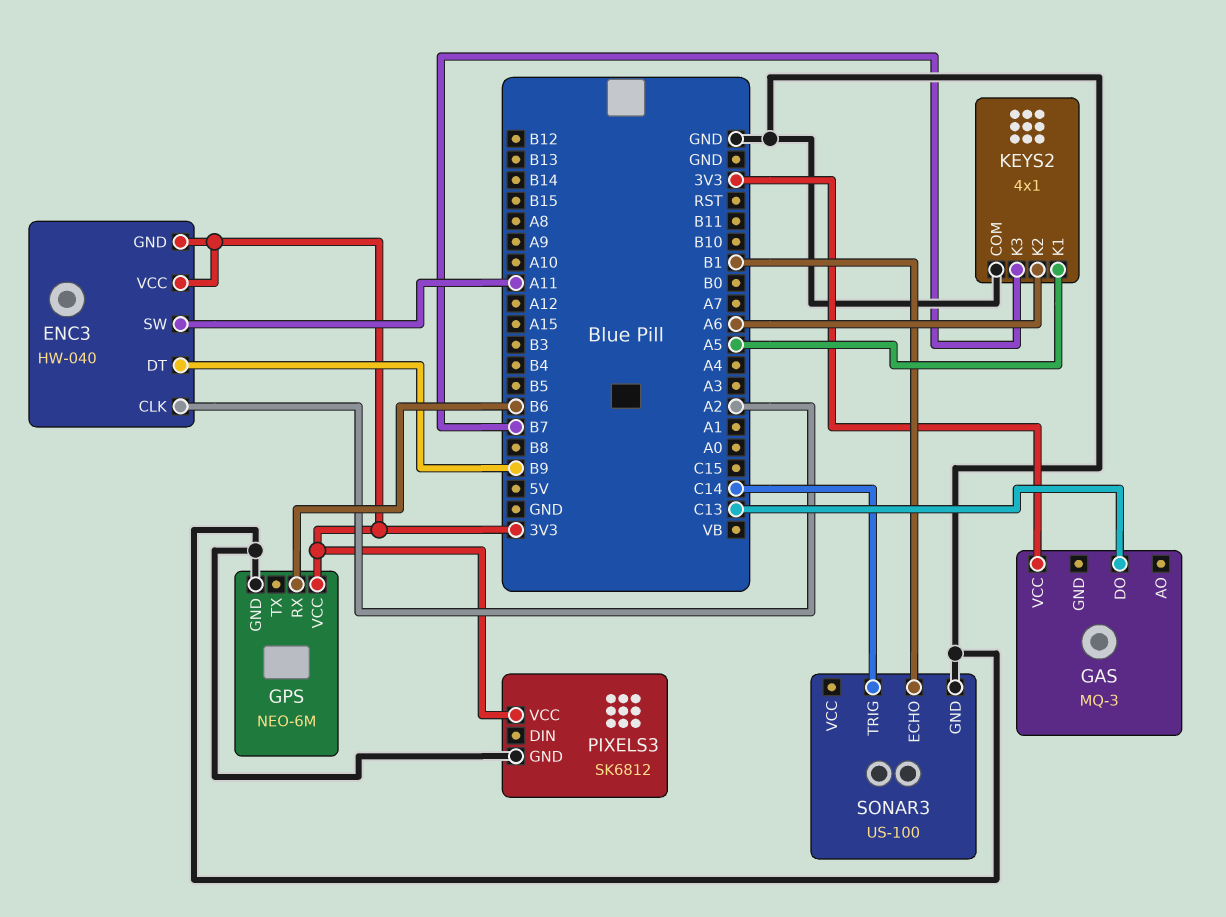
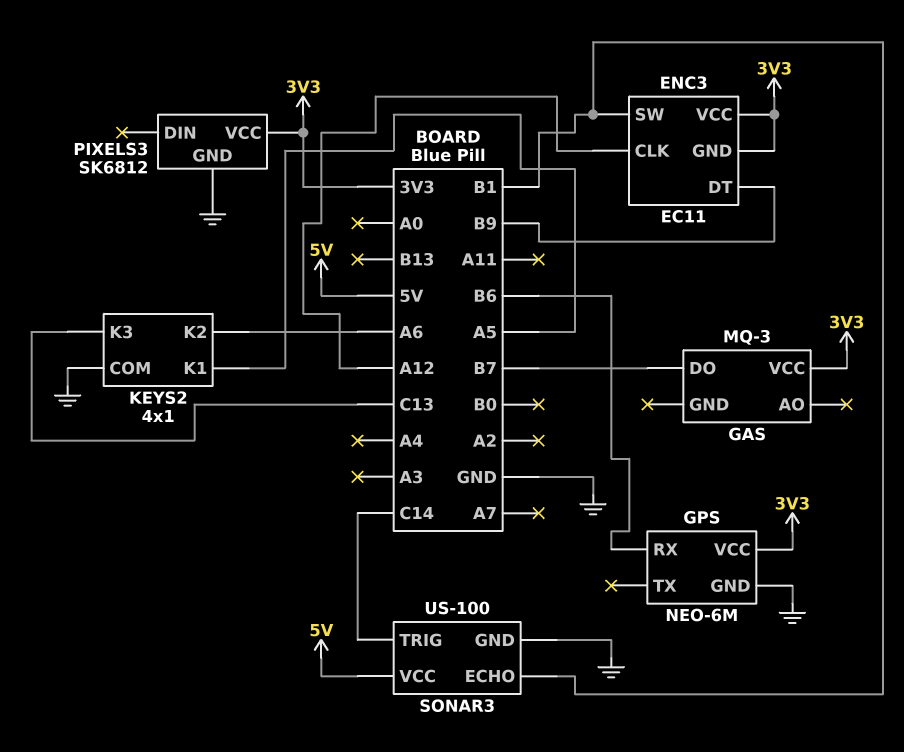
ENC3: HW-040 -> EC11
ENC3 pin CLK: A2 -> A12
ENC3 pin SW: A11 -> B1
GAS pin DO: C13 -> B7
KEYS2 pin K3: B7 -> C13
SONAR3 pin VCC: none -> 5V

